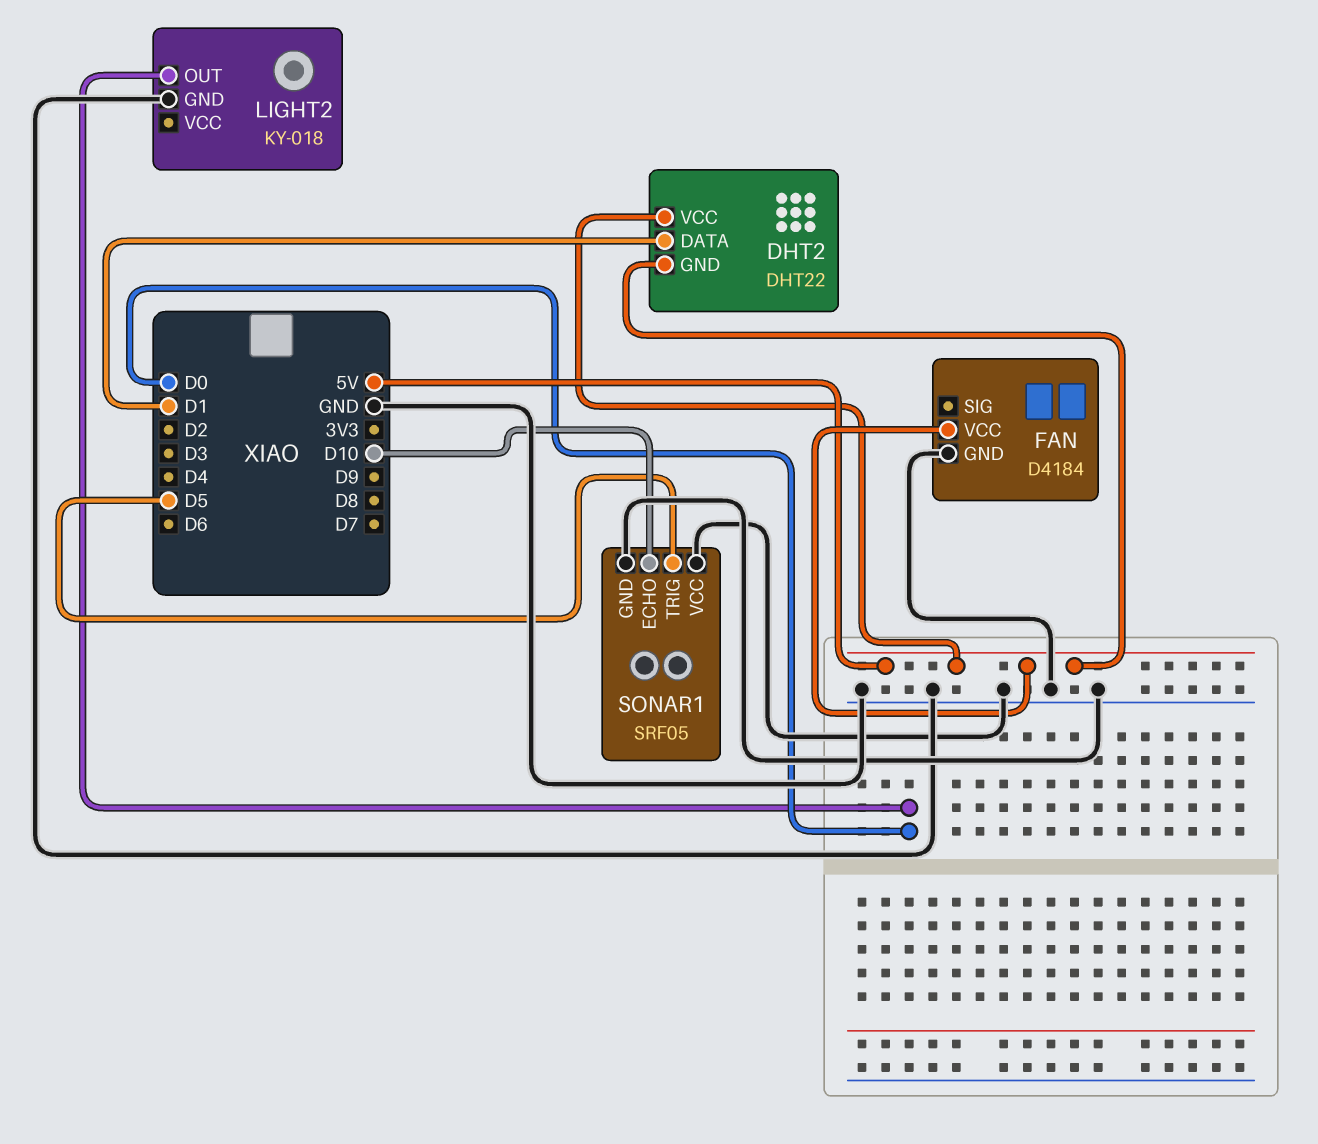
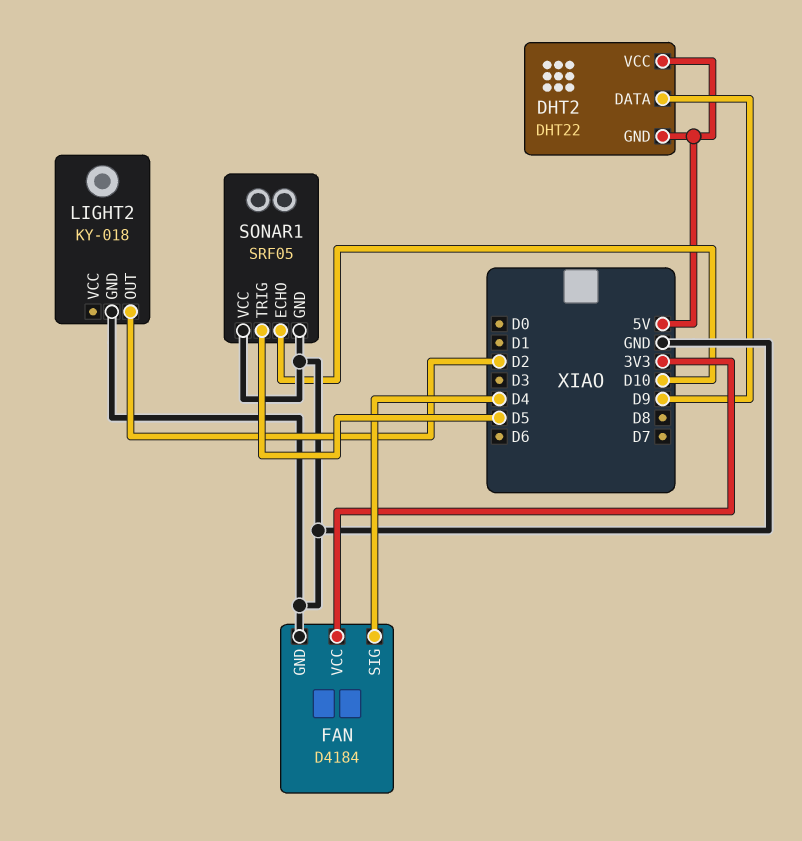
DHT2 pin DATA: D1 -> D9
FAN pin SIG: none -> D4
FAN pin VCC: 5V -> 3V3
LIGHT2 pin OUT: D0 -> D2

